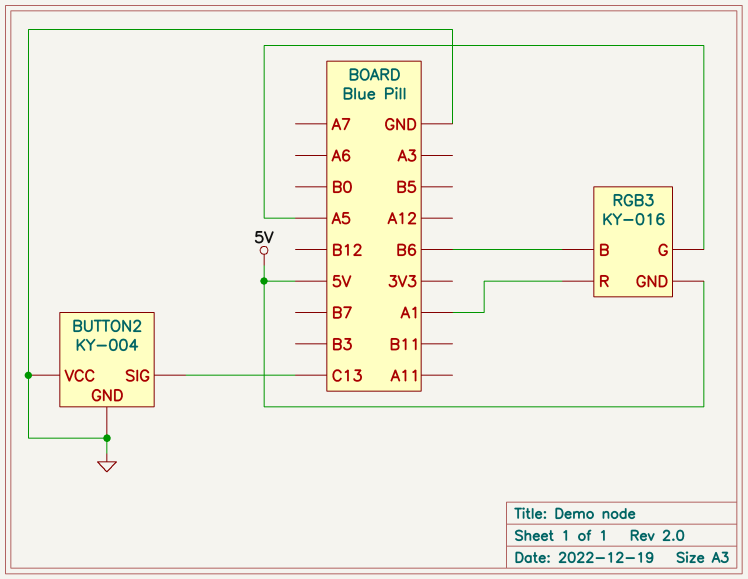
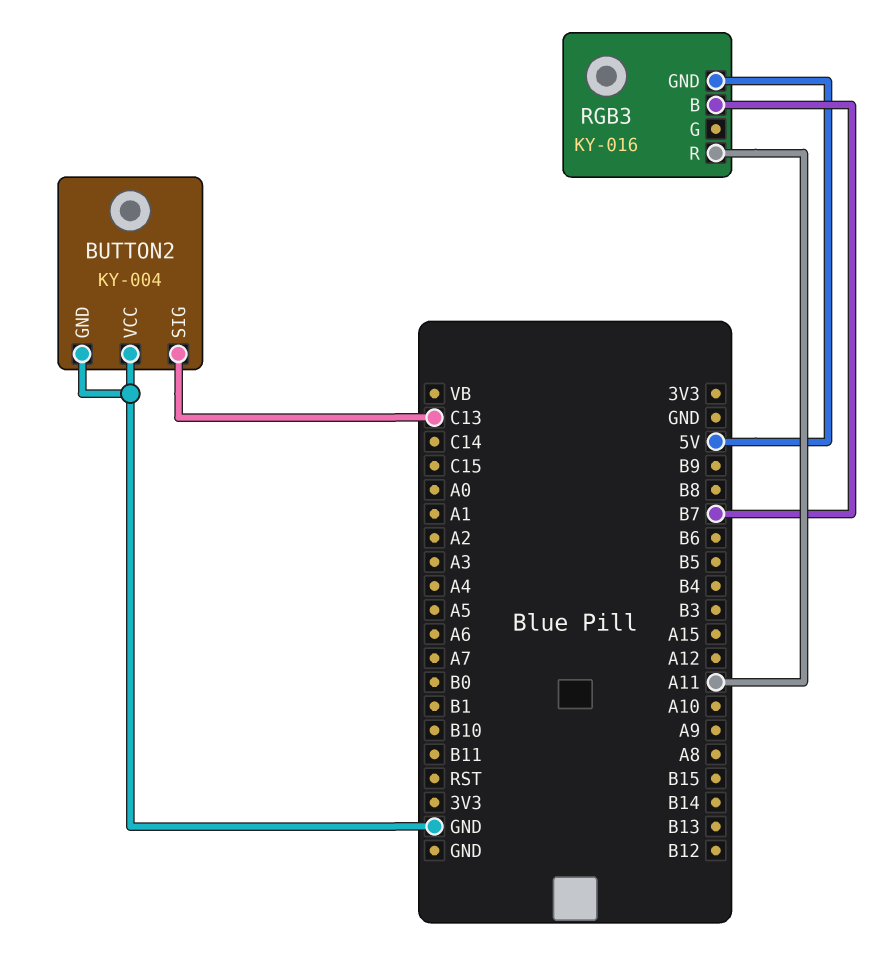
RGB3 pin B: B6 -> B7
RGB3 pin G: A5 -> none
RGB3 pin R: A1 -> A11

